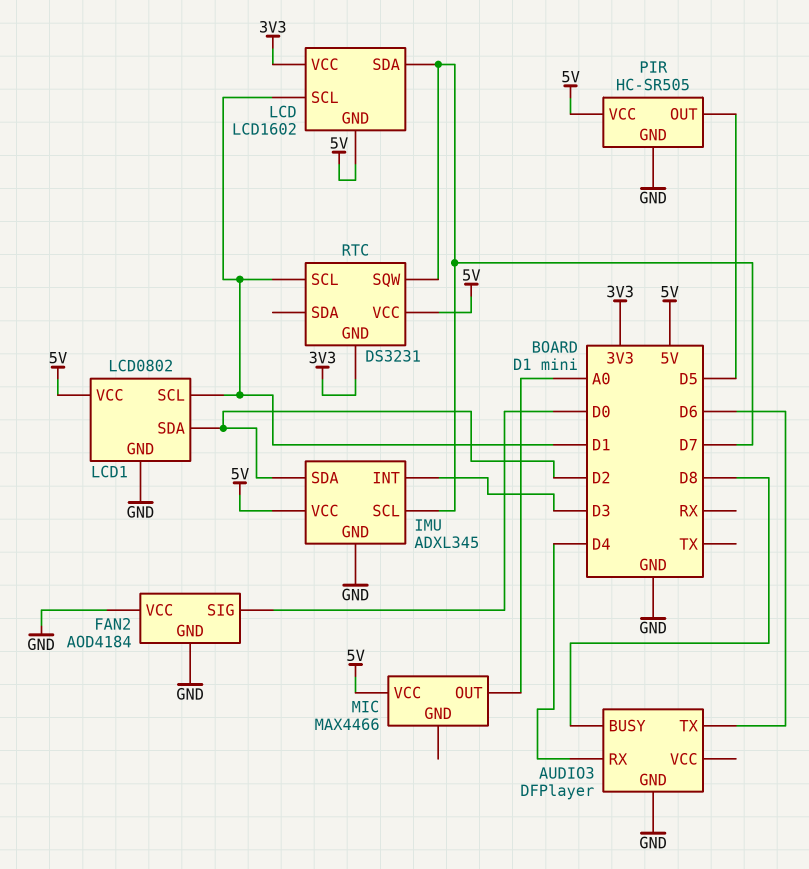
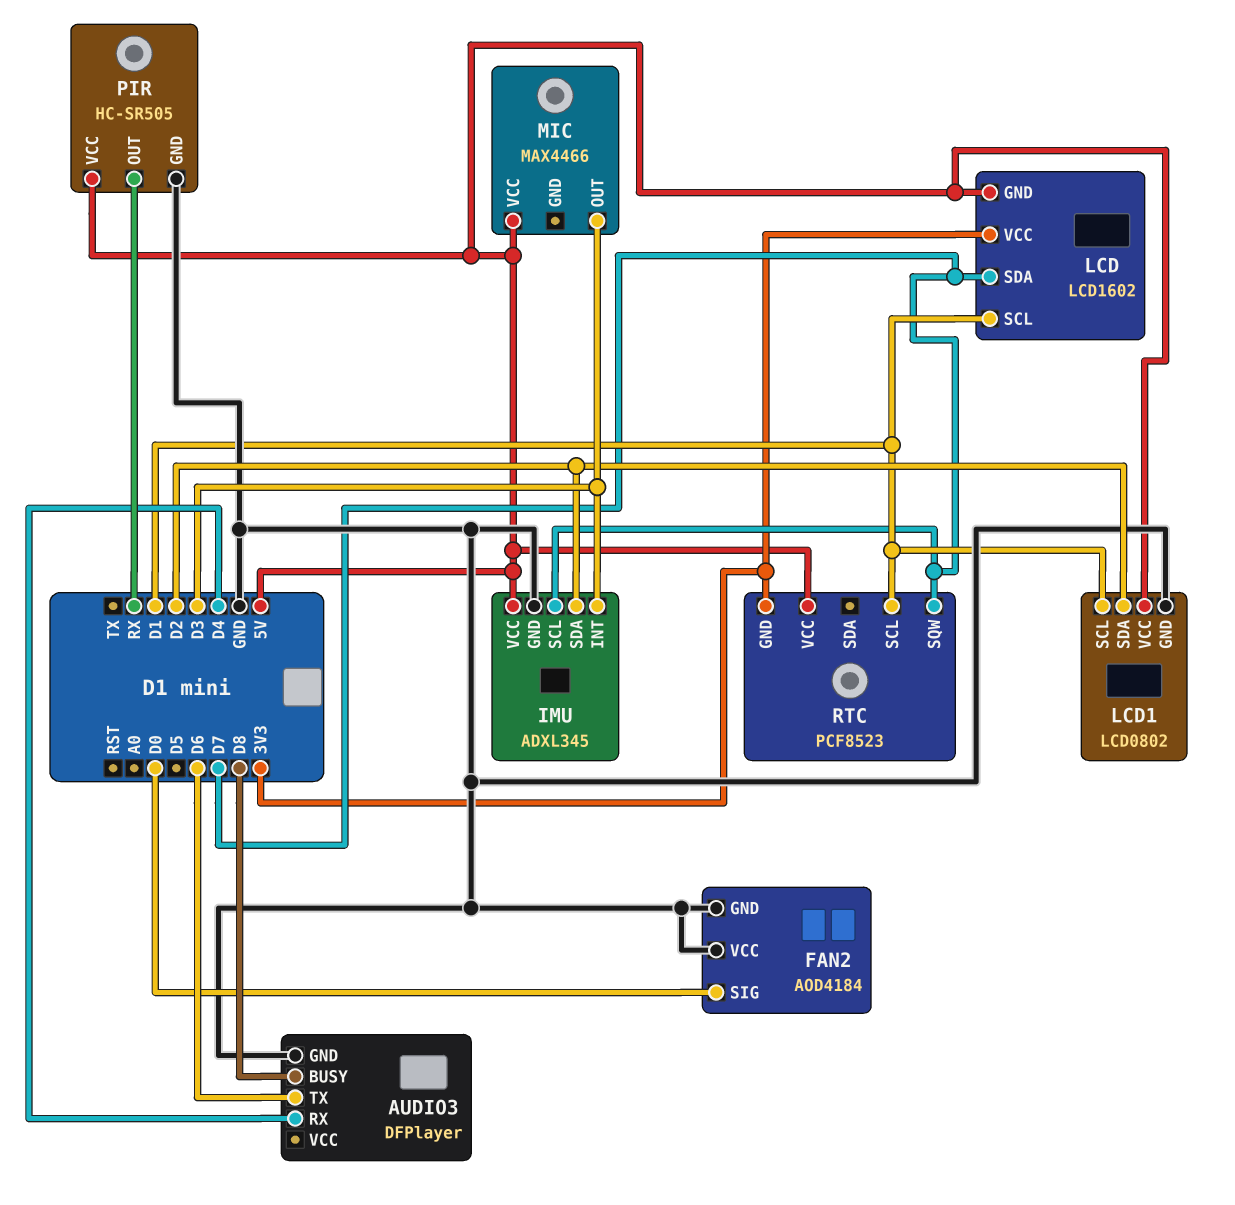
MIC pin OUT: A0 -> D3
PIR pin OUT: D5 -> RX
RTC: DS3231 -> PCF8523

